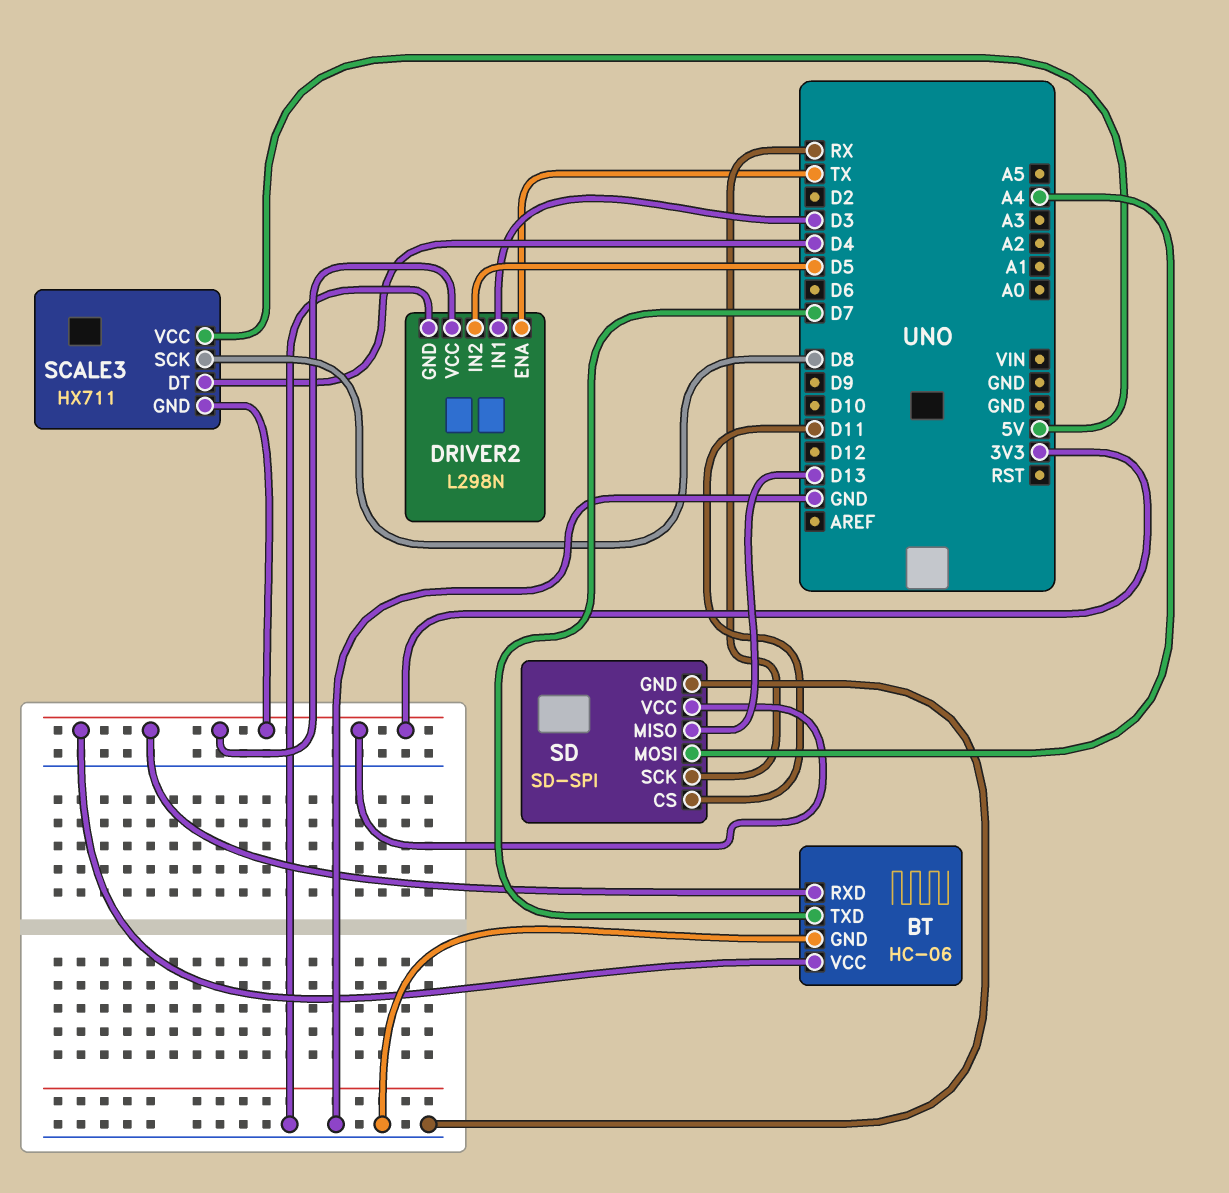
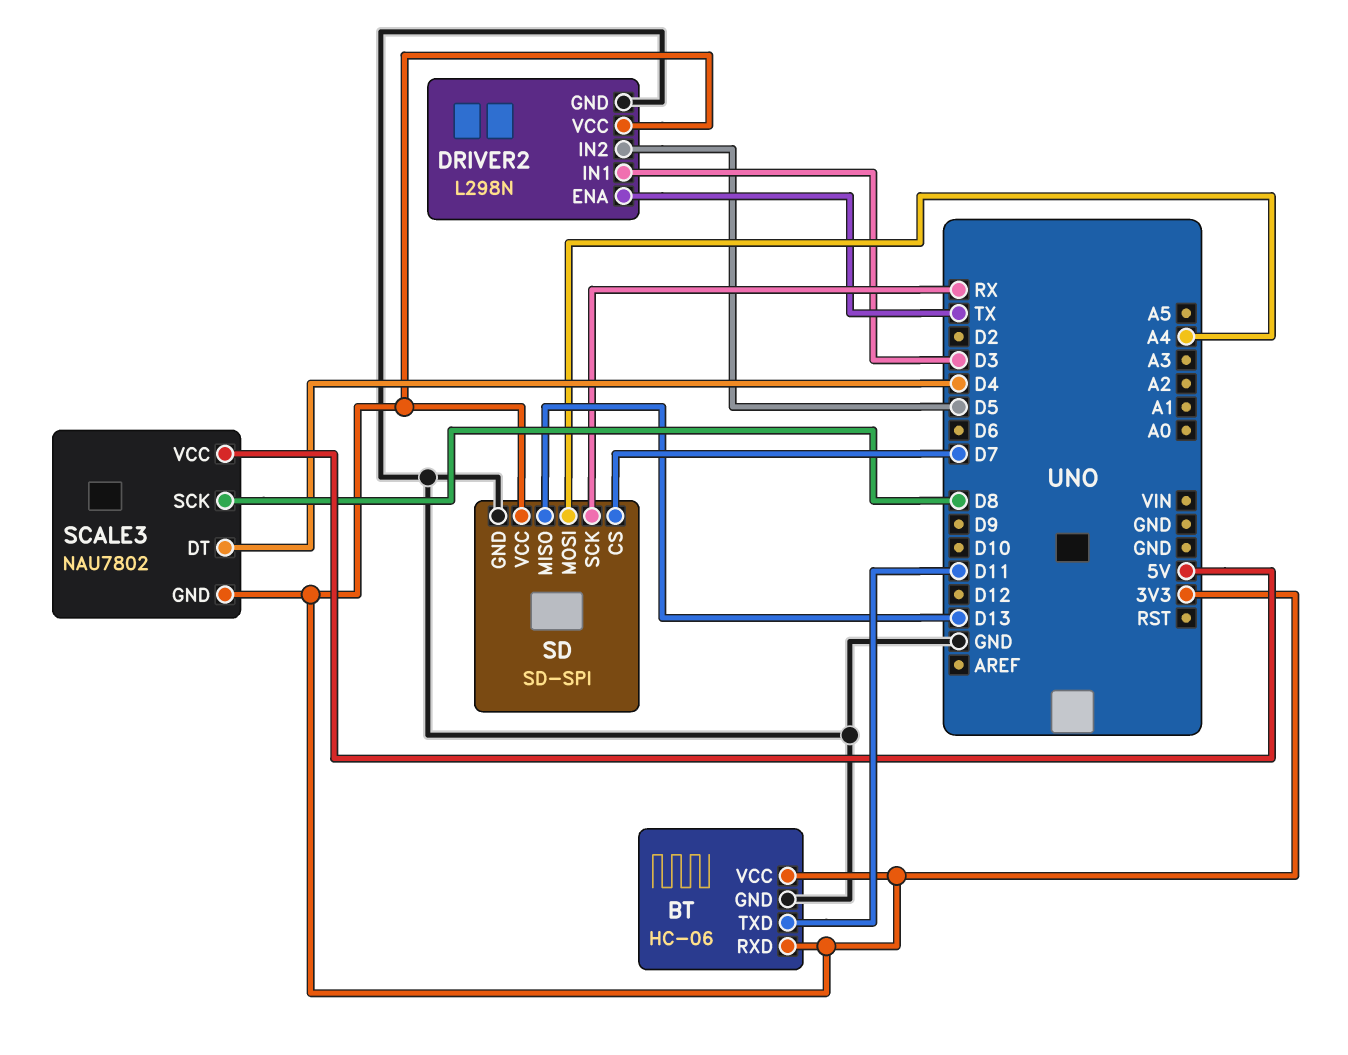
BT pin TXD: D7 -> D11
SCALE3: HX711 -> NAU7802
SD pin CS: D11 -> D7

